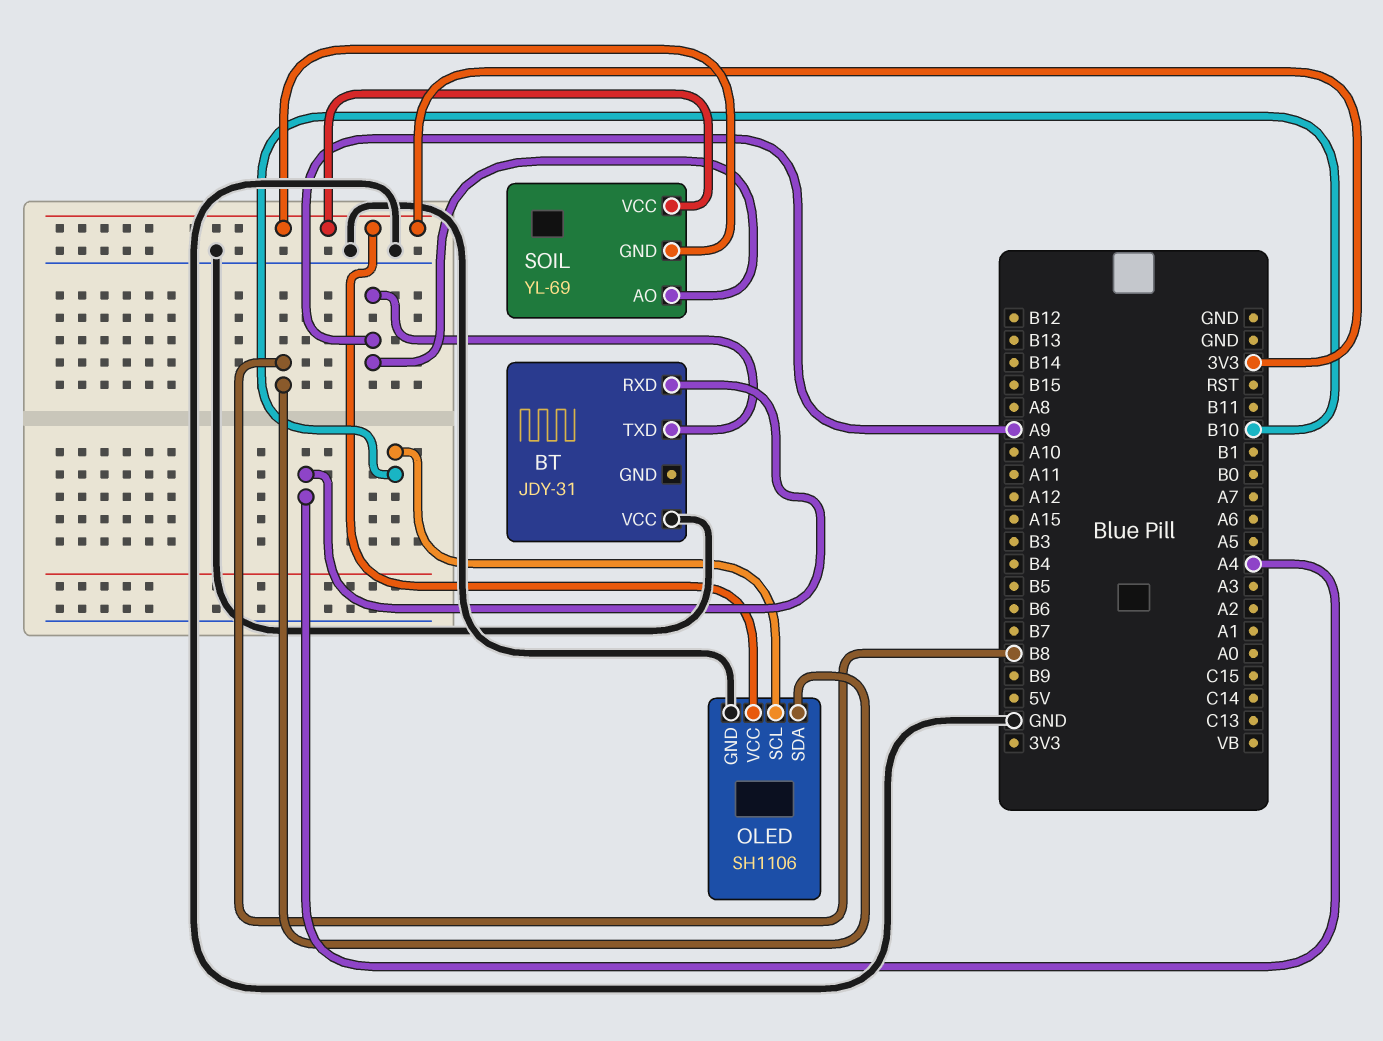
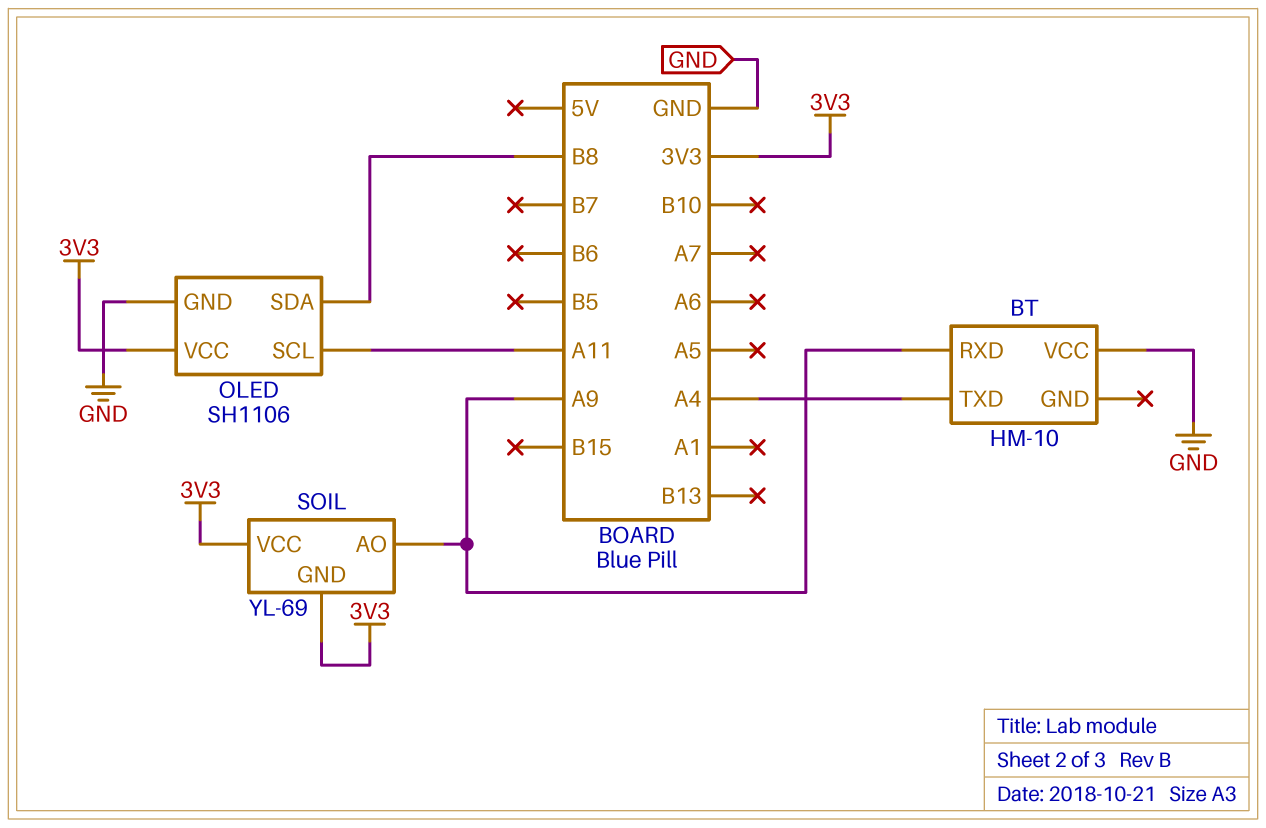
BT: JDY-31 -> HM-10
BT pin RXD: A4 -> A9
BT pin TXD: A9 -> A4
OLED pin SCL: B10 -> A11

